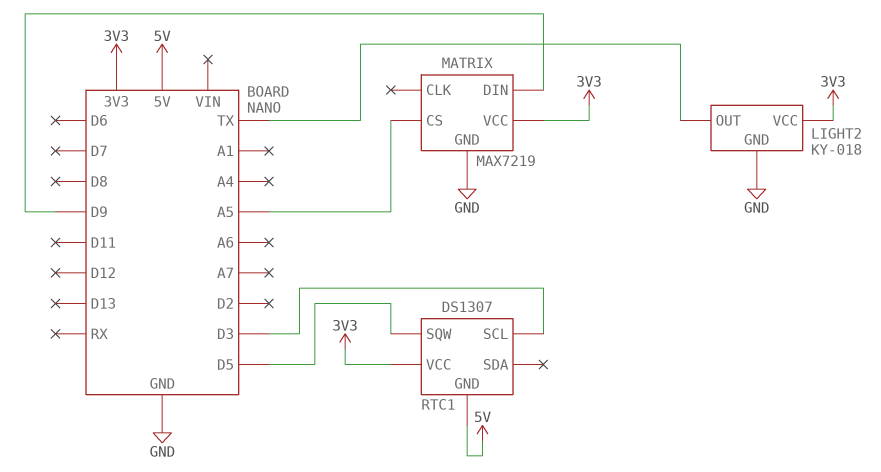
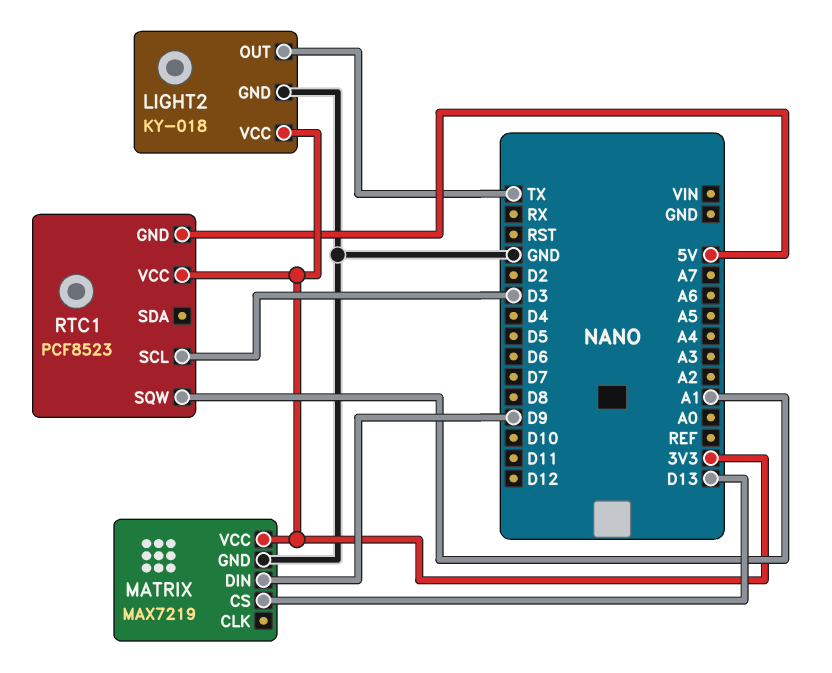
MATRIX pin CS: A5 -> D13
RTC1: DS1307 -> PCF8523
RTC1 pin SQW: D5 -> A1

